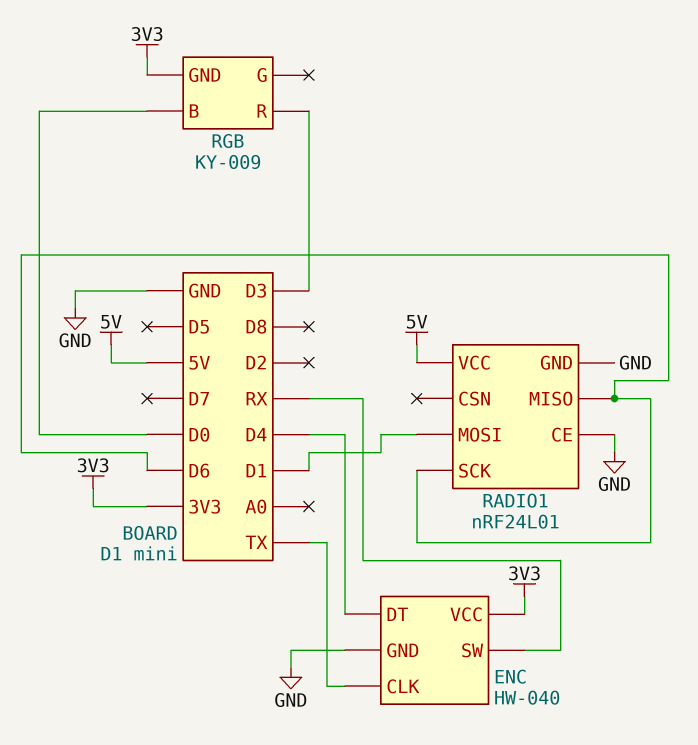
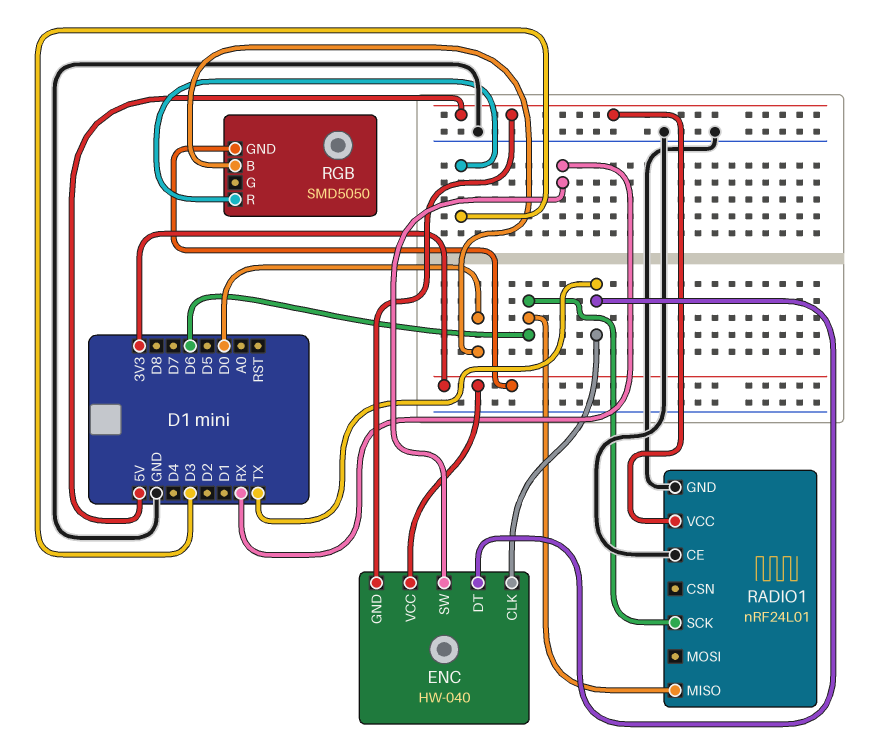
ENC pin DT: D4 -> TX
ENC pin GND: GND -> 5V
RADIO1 pin MOSI: D1 -> none
RGB: KY-009 -> SMD5050

